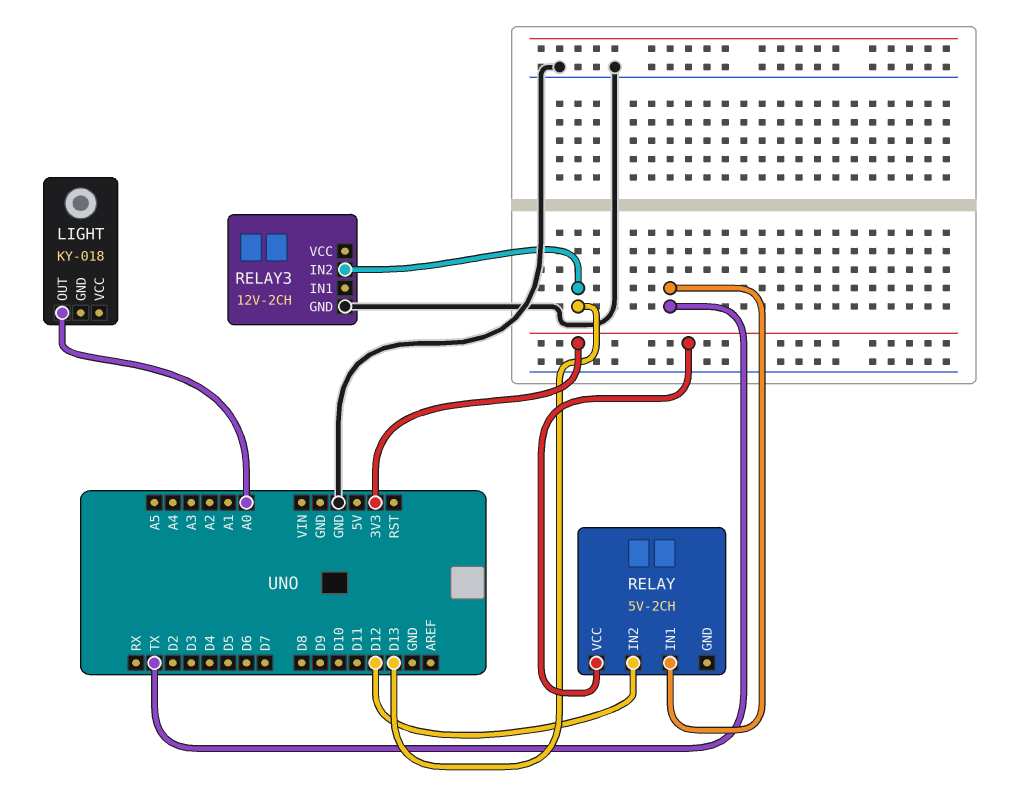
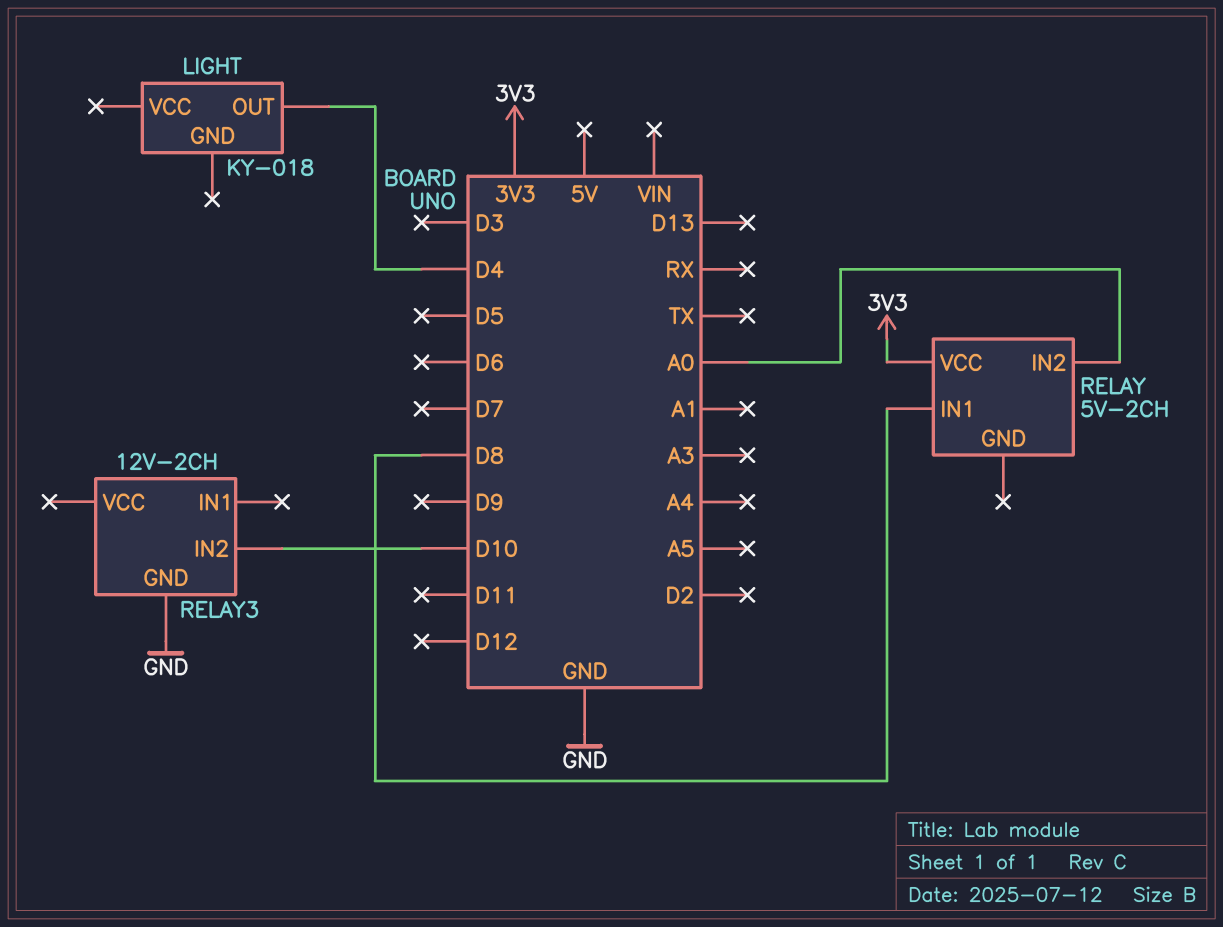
LIGHT pin OUT: A0 -> D4
RELAY pin IN1: TX -> D8
RELAY pin IN2: D12 -> A0
RELAY3 pin IN2: D13 -> D10

